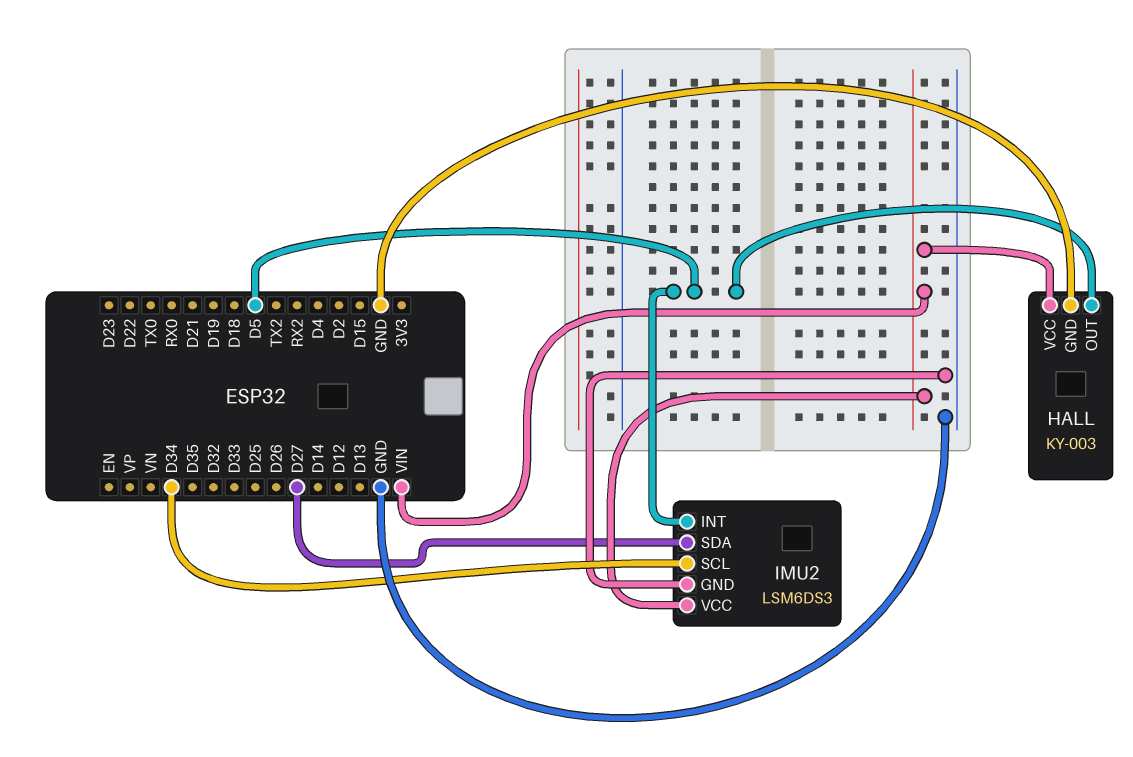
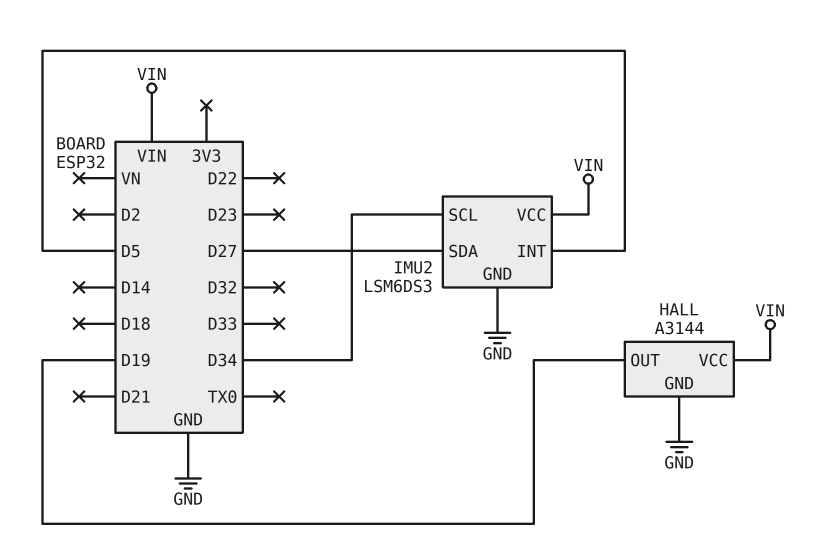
HALL: KY-003 -> A3144
HALL pin OUT: D5 -> D19

